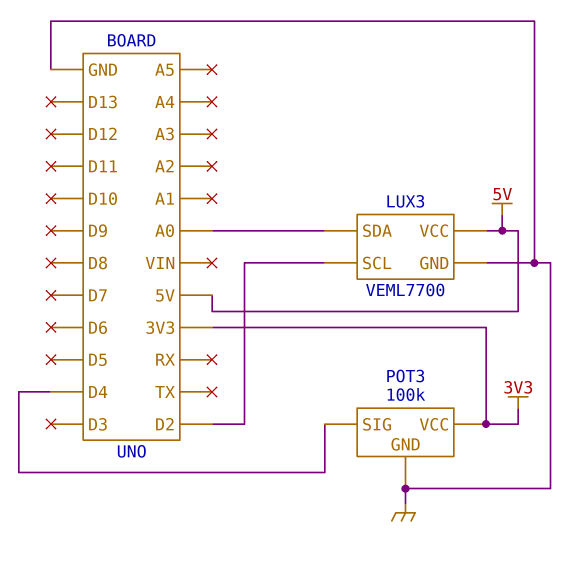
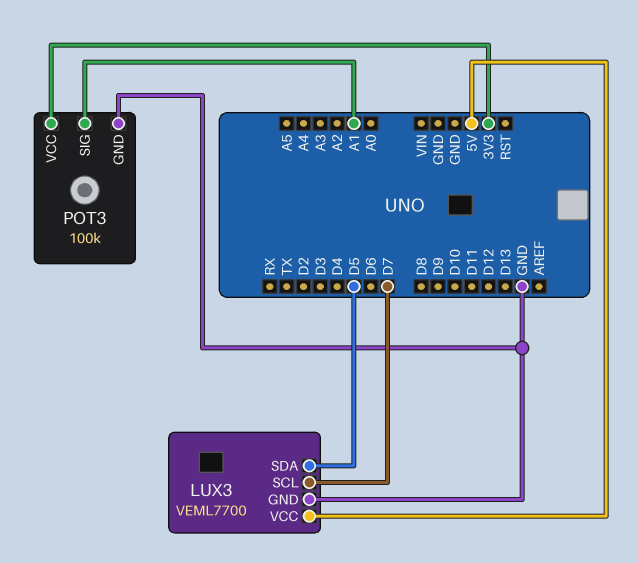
LUX3 pin SCL: D2 -> D7
LUX3 pin SDA: A0 -> D5
POT3 pin SIG: D4 -> A1

